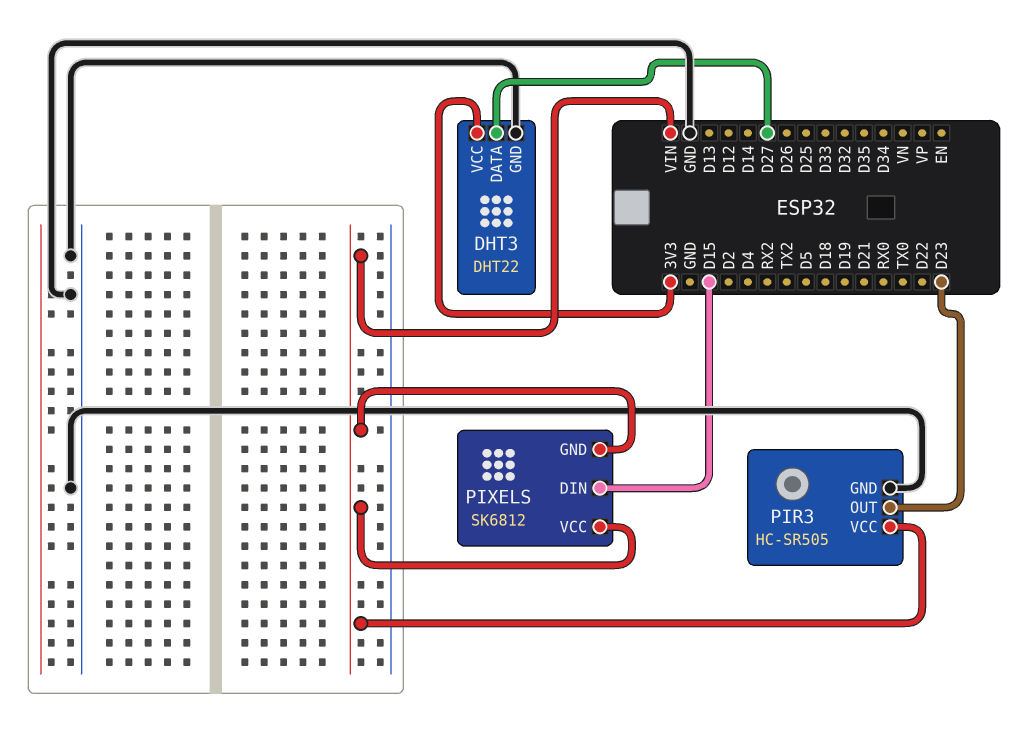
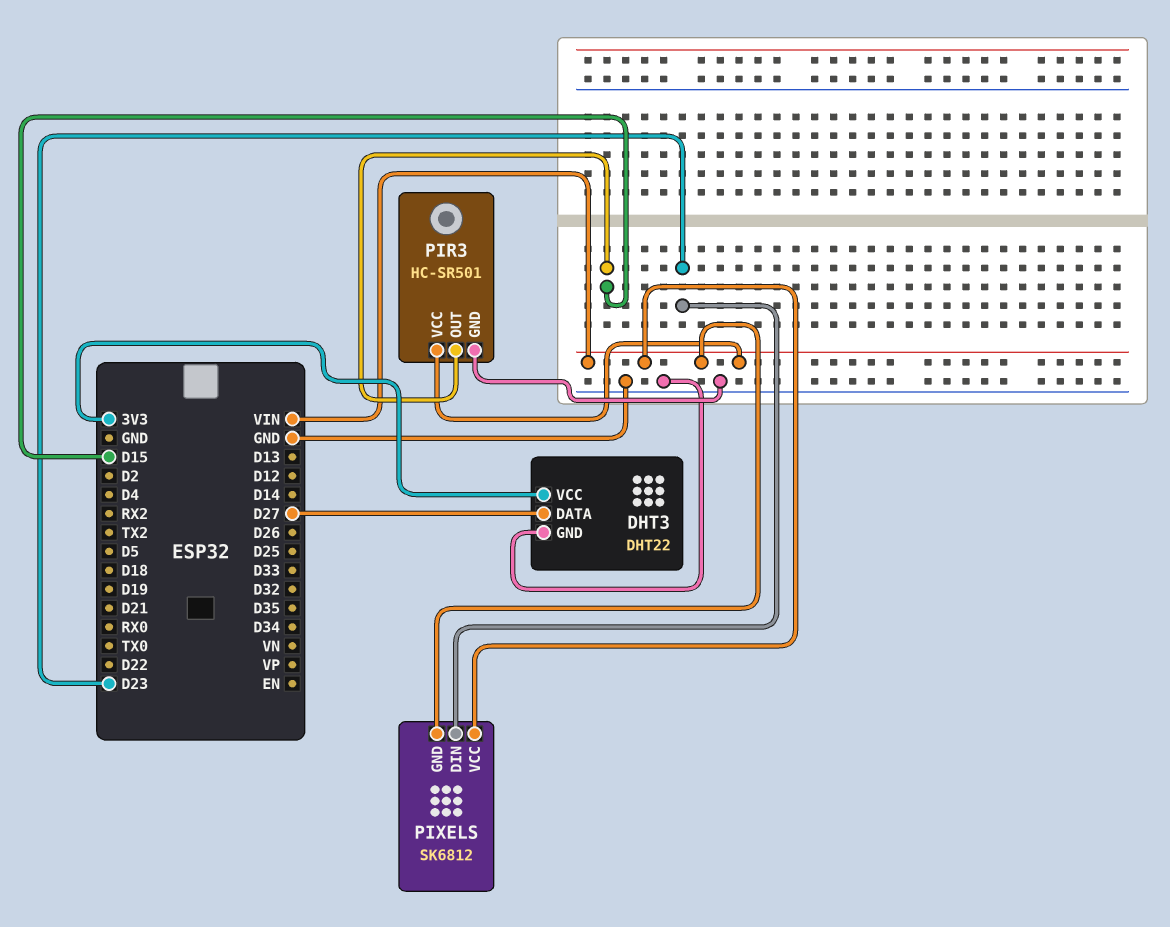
PIR3: HC-SR505 -> HC-SR501
PIR3 pin OUT: D23 -> D15
PIXELS pin DIN: D15 -> D23

